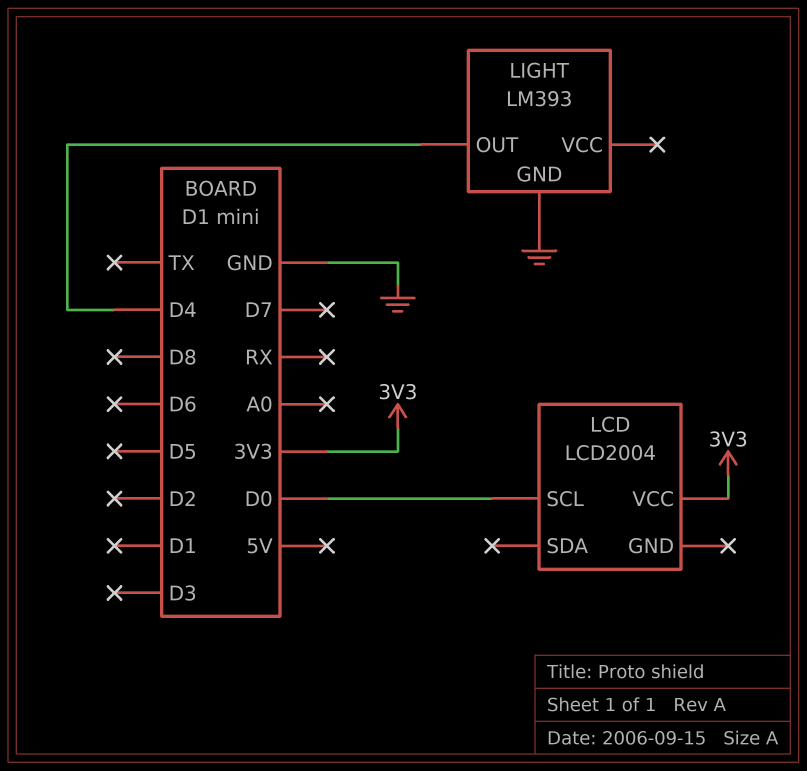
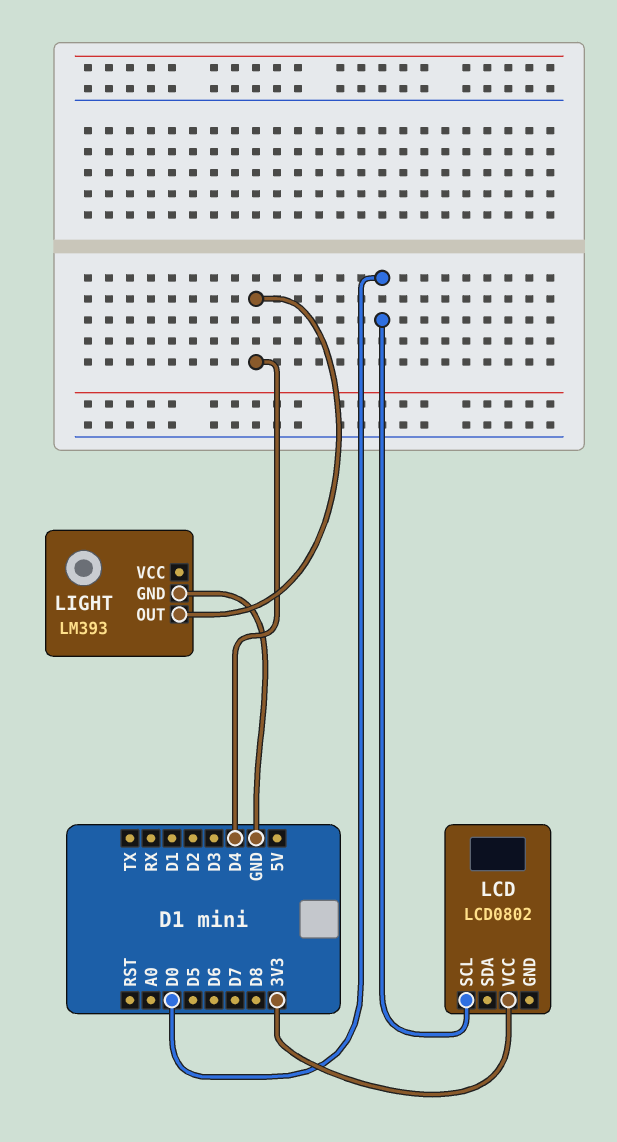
LCD: LCD2004 -> LCD0802

